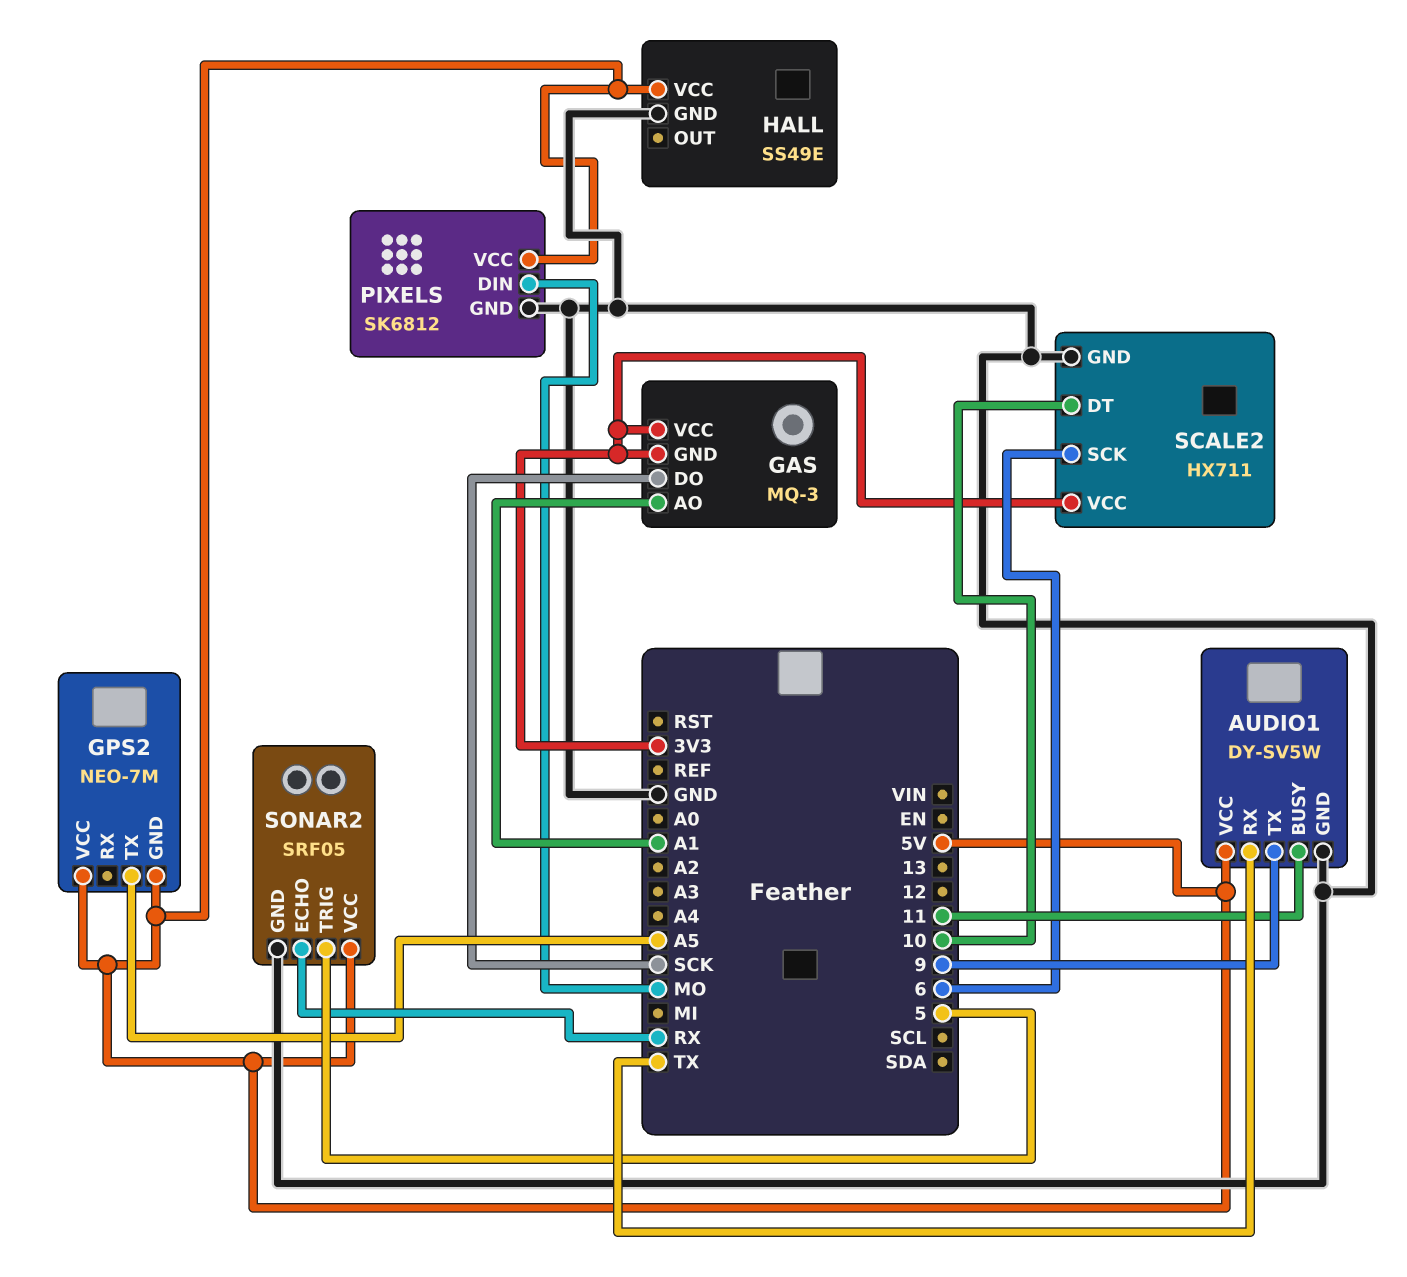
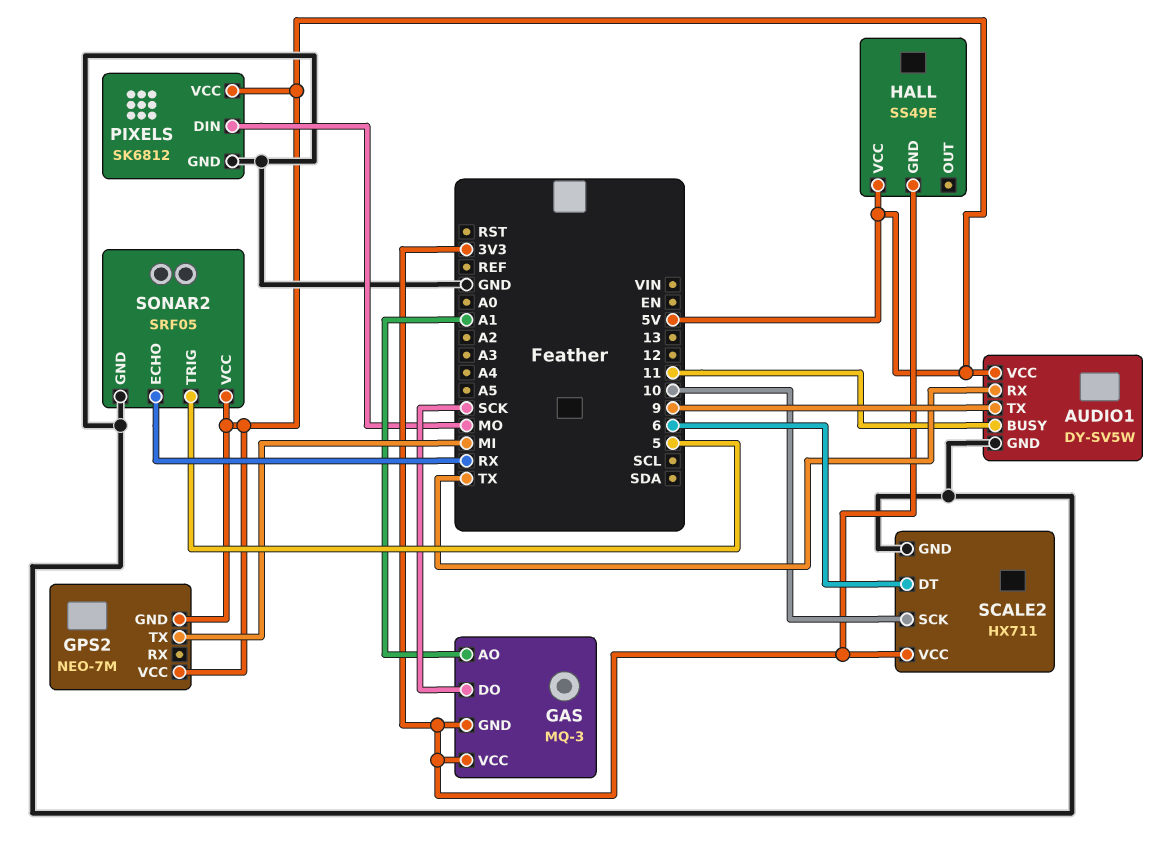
GPS2 pin TX: A5 -> MI
HALL pin GND: GND -> 3V3
SCALE2 pin DT: 10 -> 6
SCALE2 pin SCK: 6 -> 10

